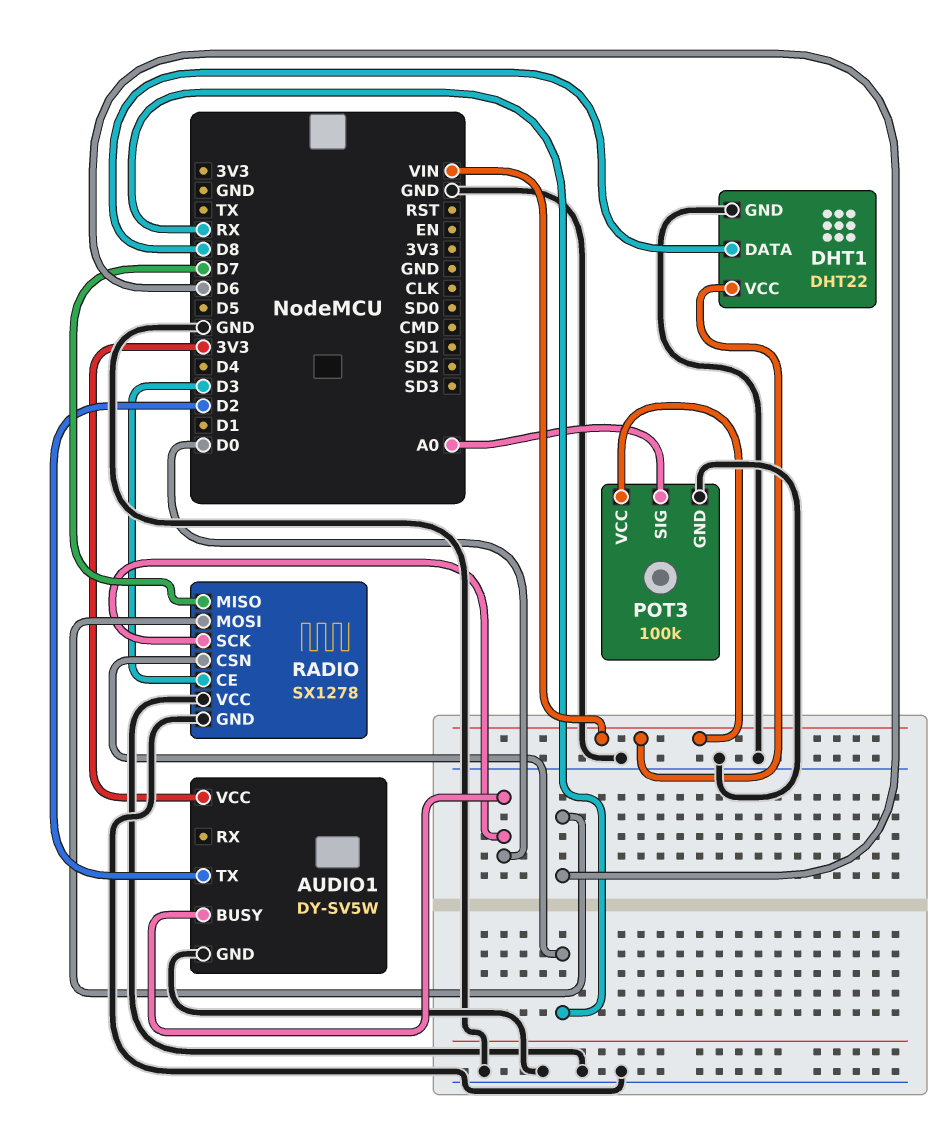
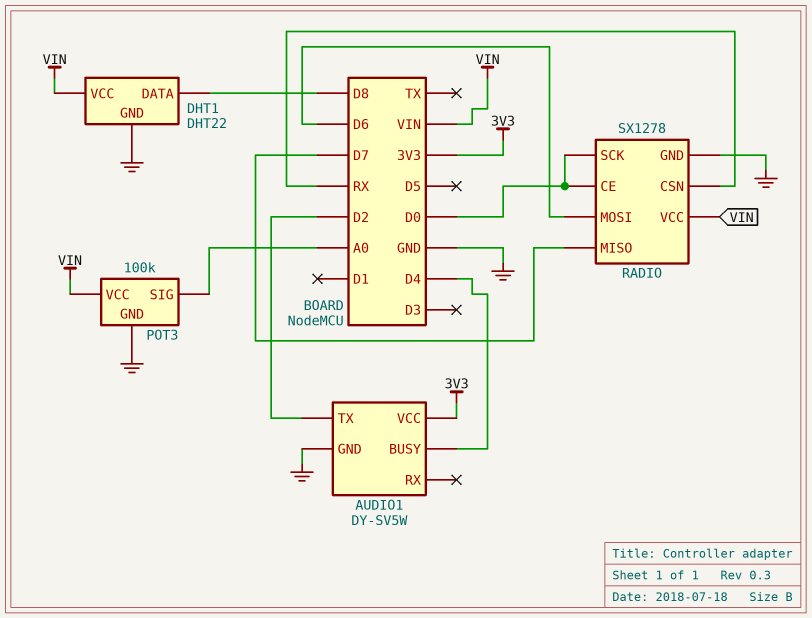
AUDIO1 pin BUSY: D0 -> D4
RADIO pin CE: D3 -> D0
RADIO pin VCC: GND -> VIN

